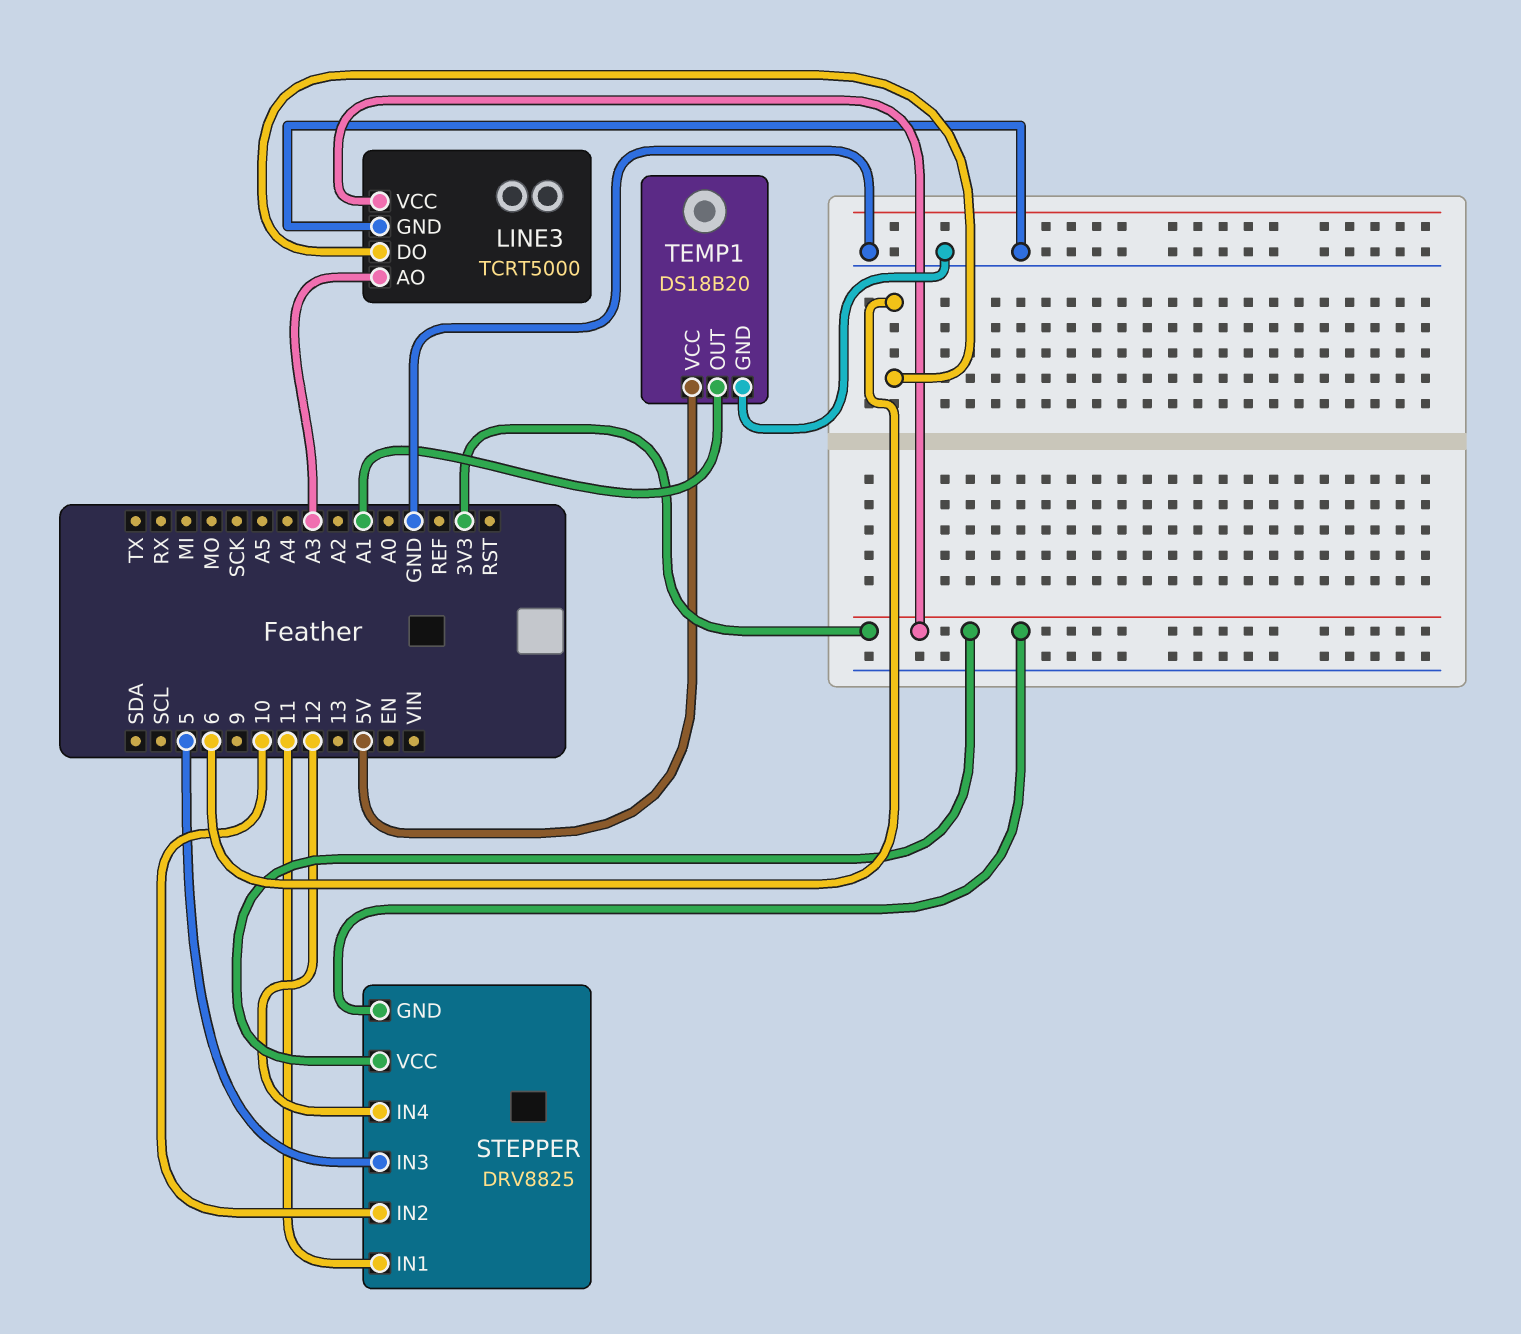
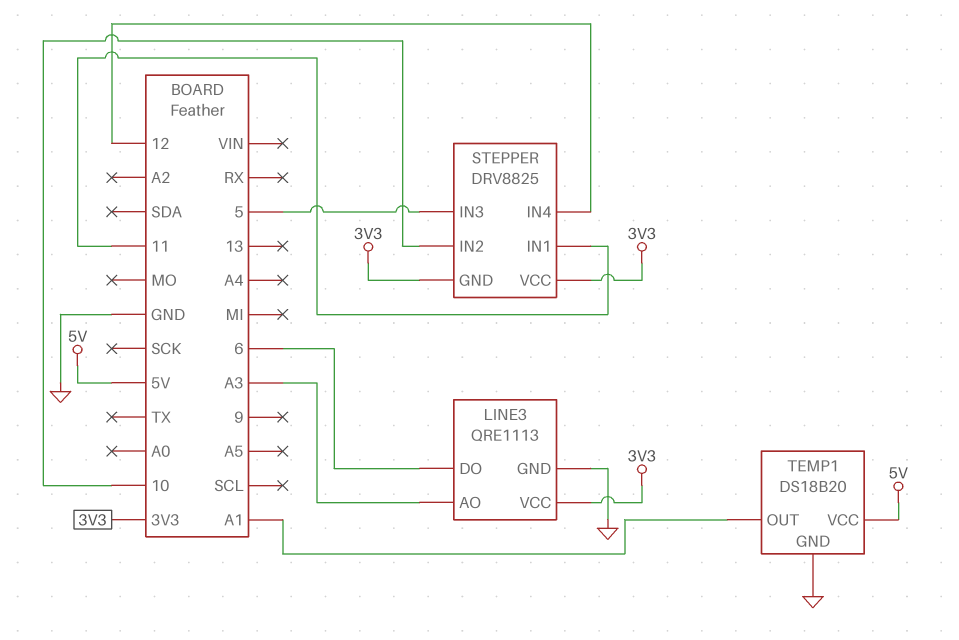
LINE3: TCRT5000 -> QRE1113

